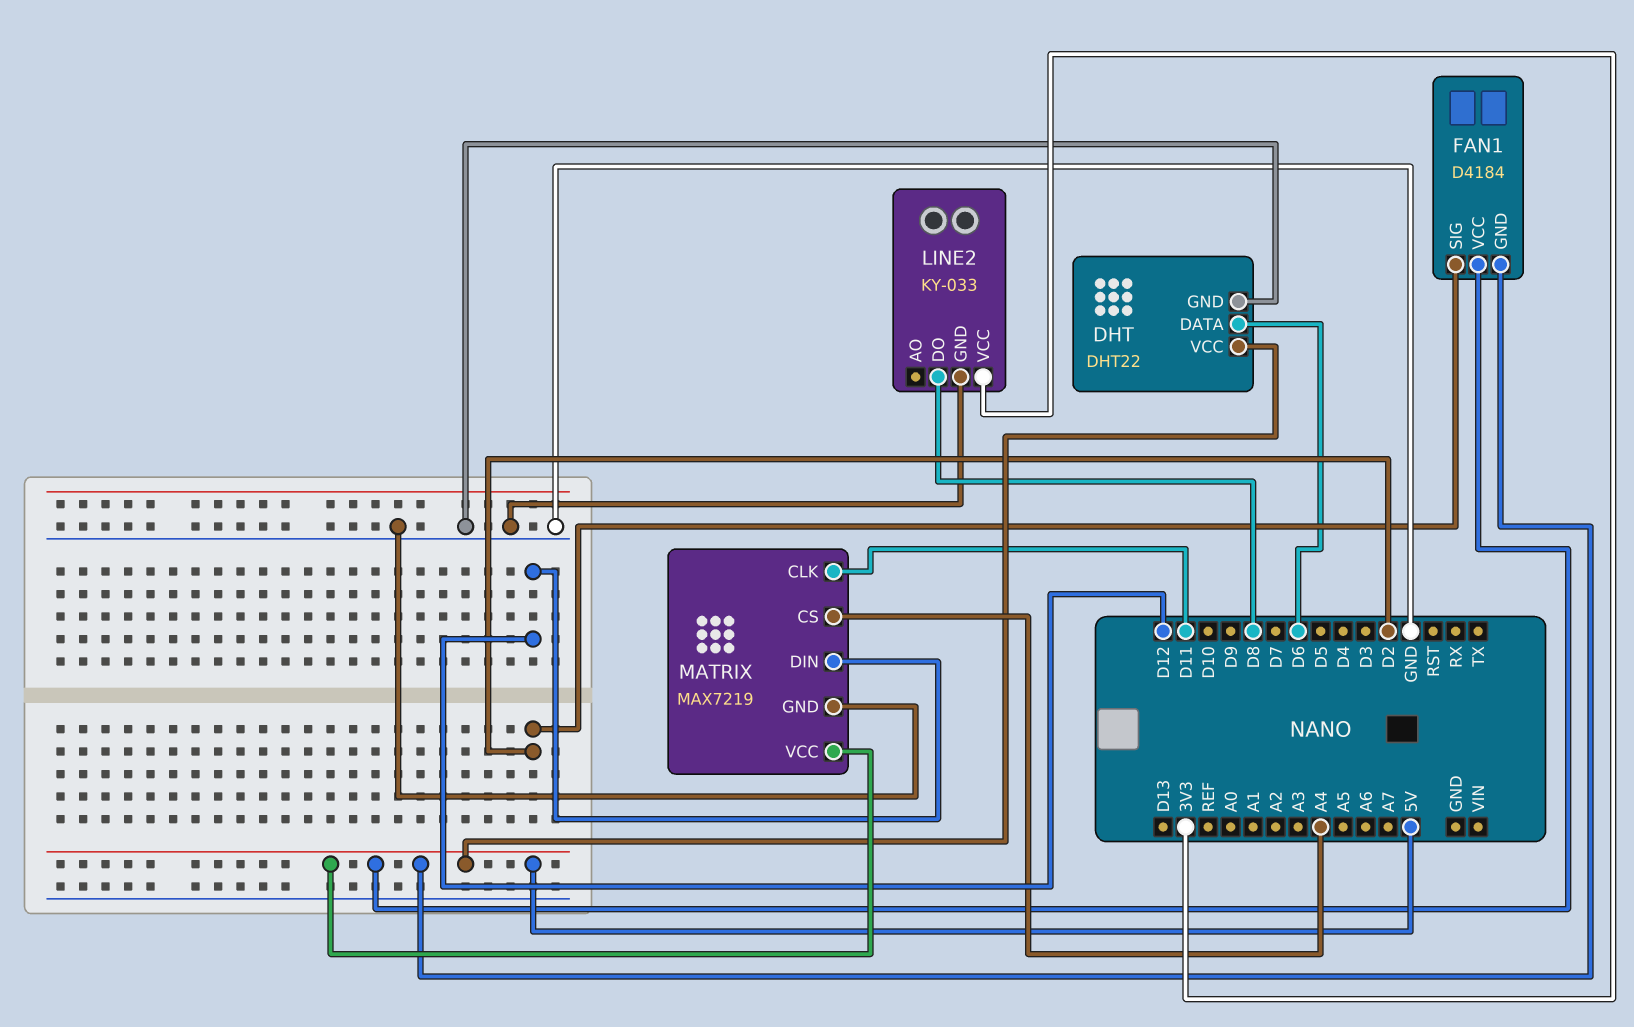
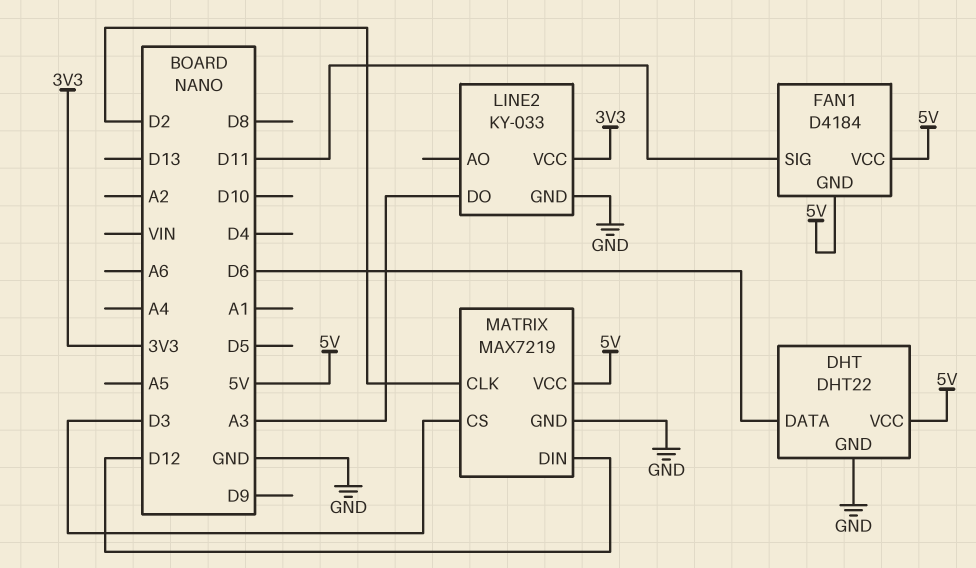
FAN1 pin SIG: D2 -> D11
LINE2 pin DO: D8 -> A3
MATRIX pin CLK: D11 -> D2
MATRIX pin CS: A4 -> D3

